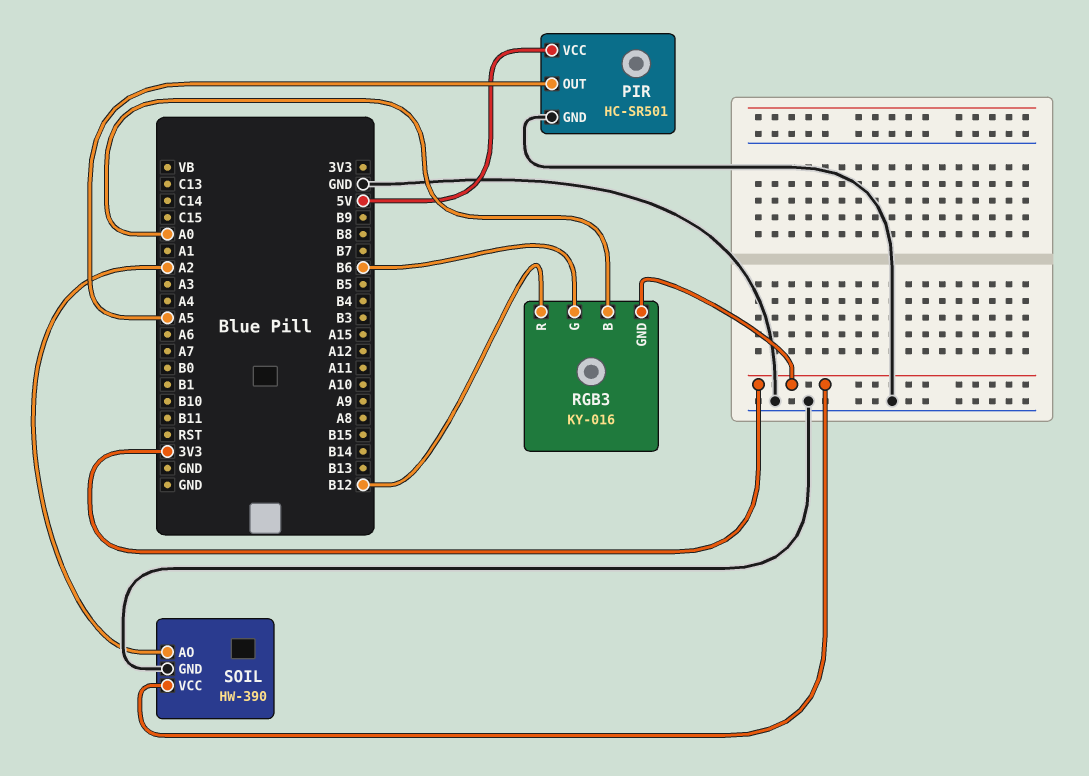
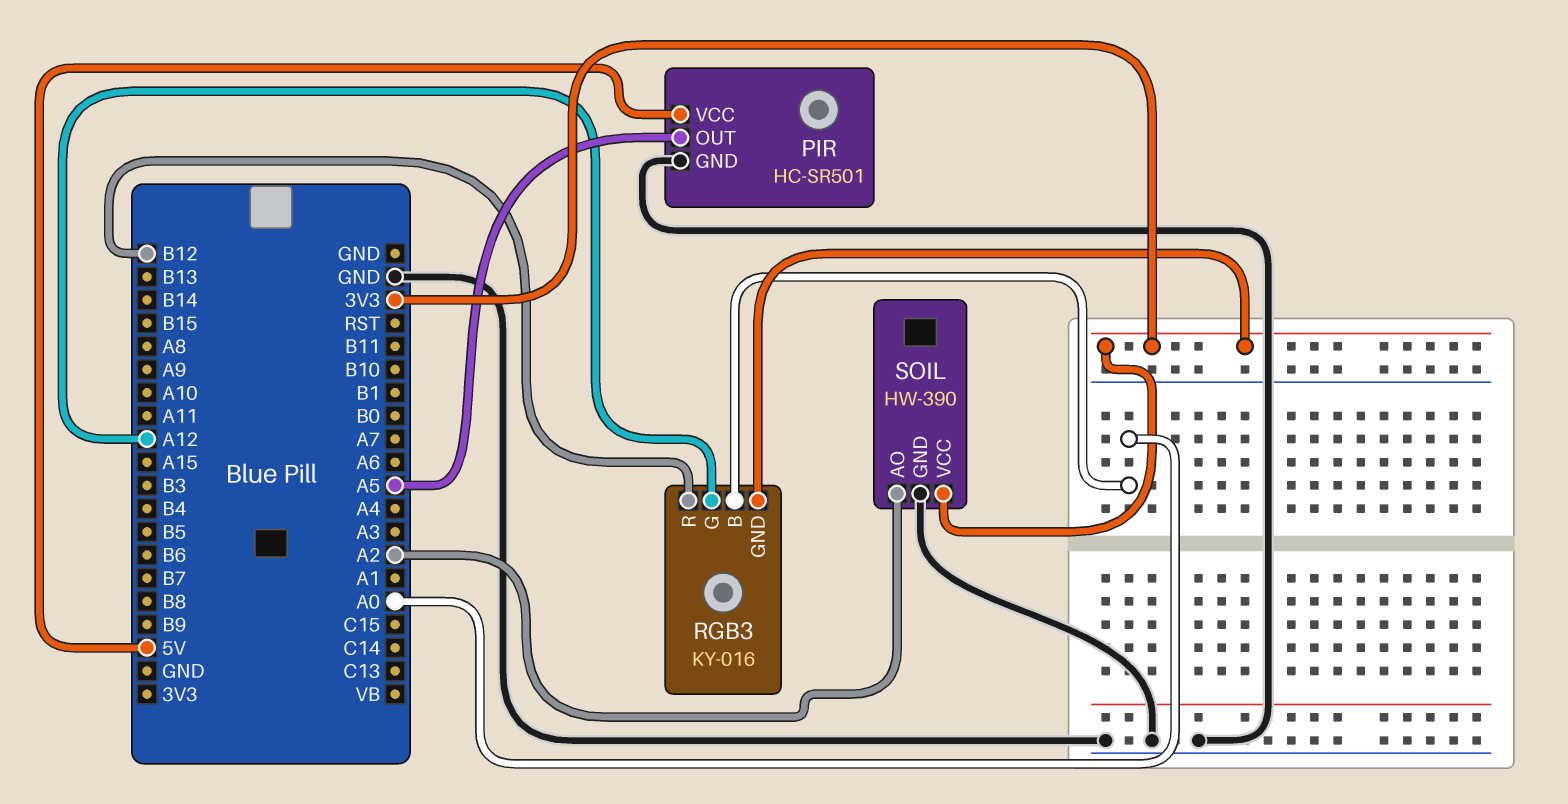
RGB3 pin G: B6 -> A12

